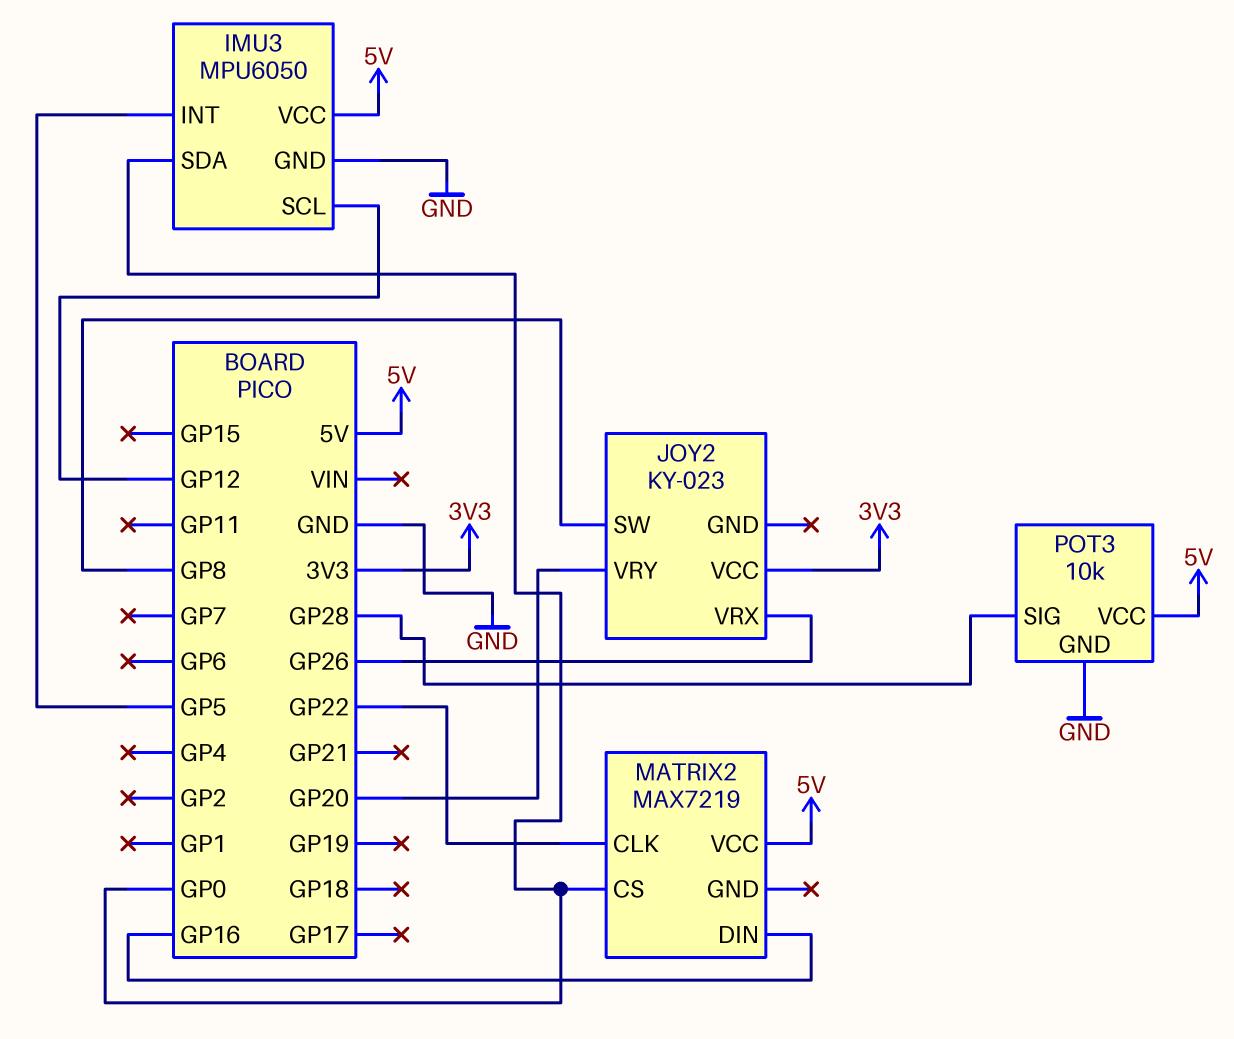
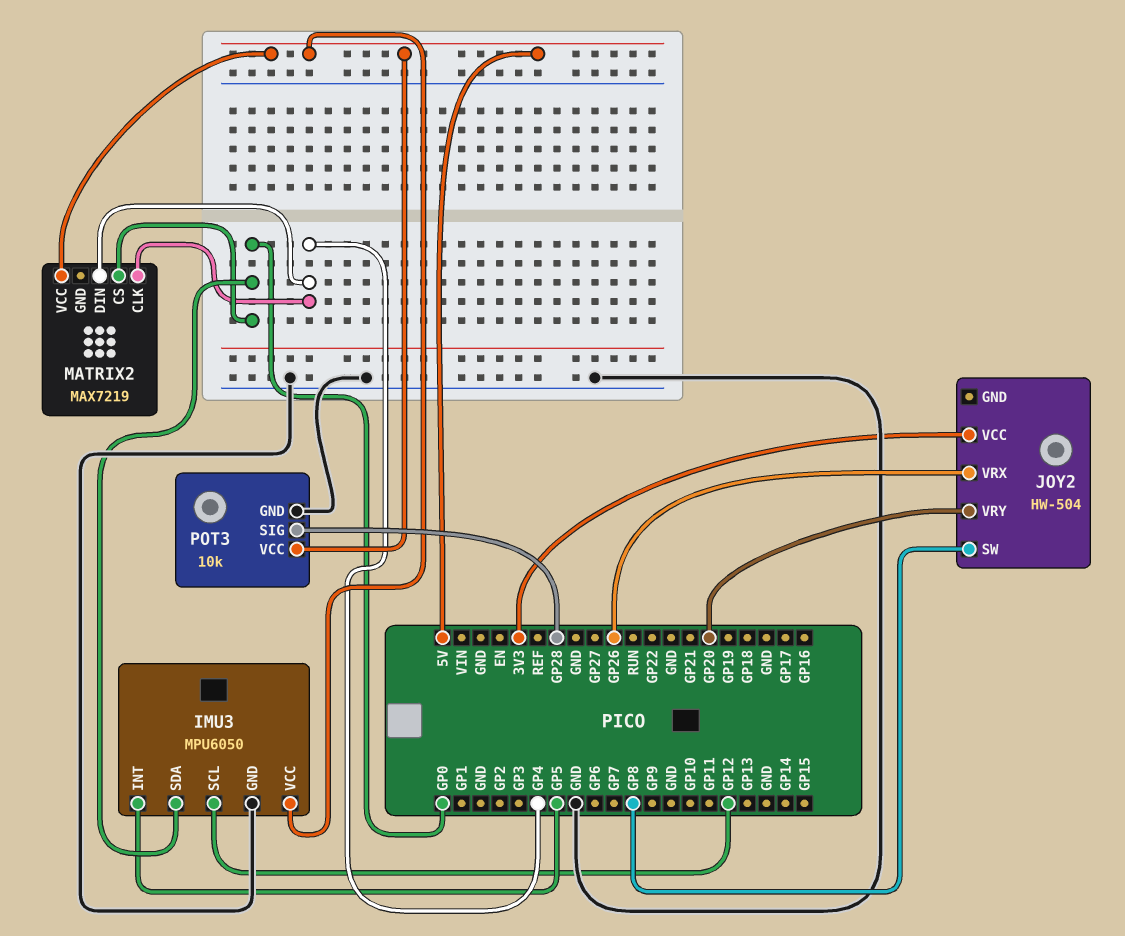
JOY2: KY-023 -> HW-504
MATRIX2 pin CLK: GP22 -> GP4
MATRIX2 pin DIN: GP16 -> GP4

